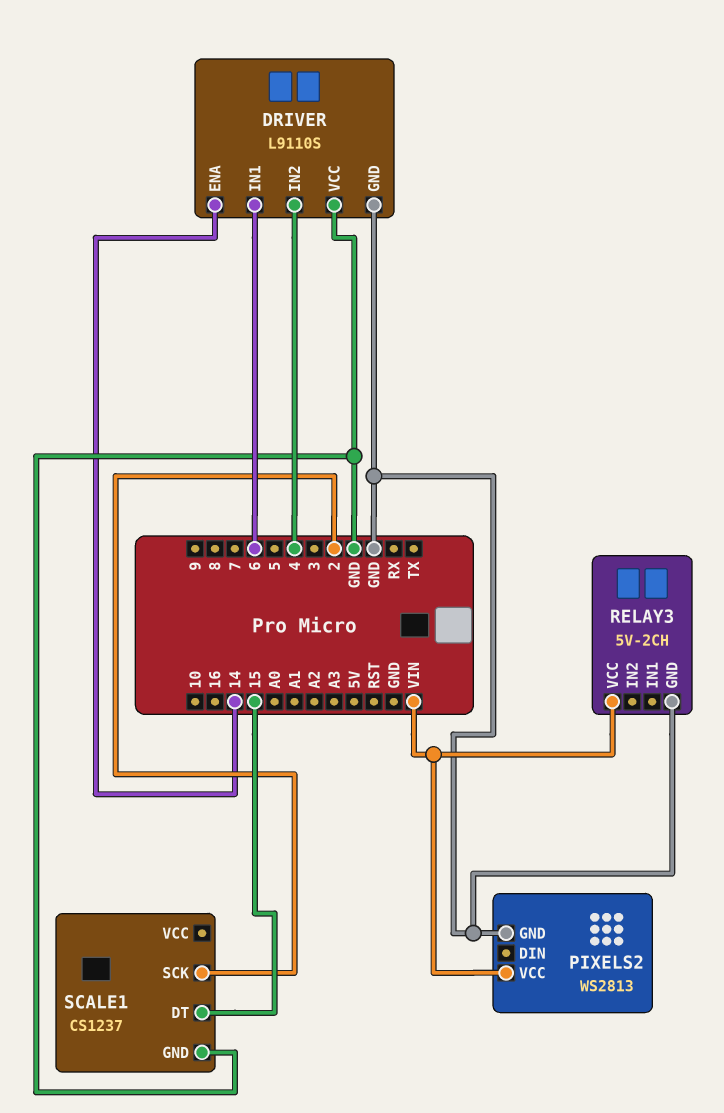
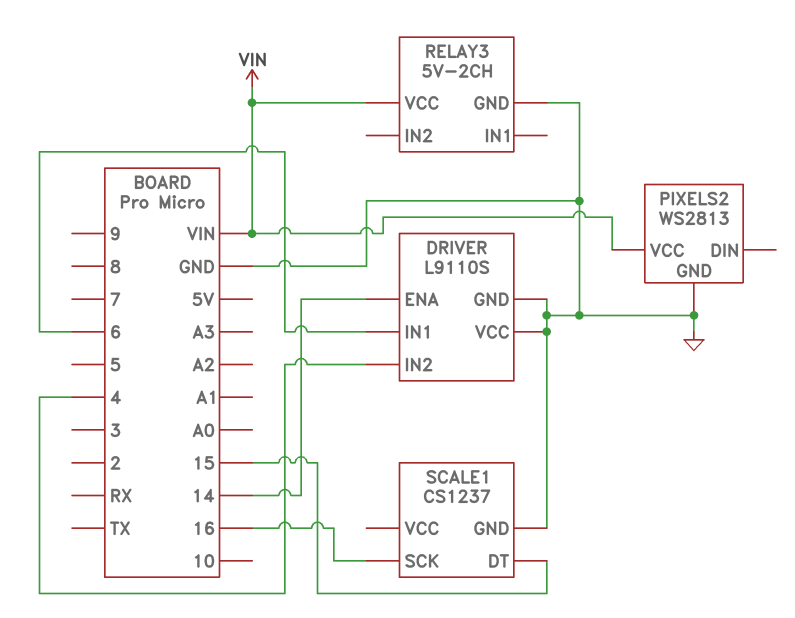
SCALE1 pin SCK: 2 -> 16

